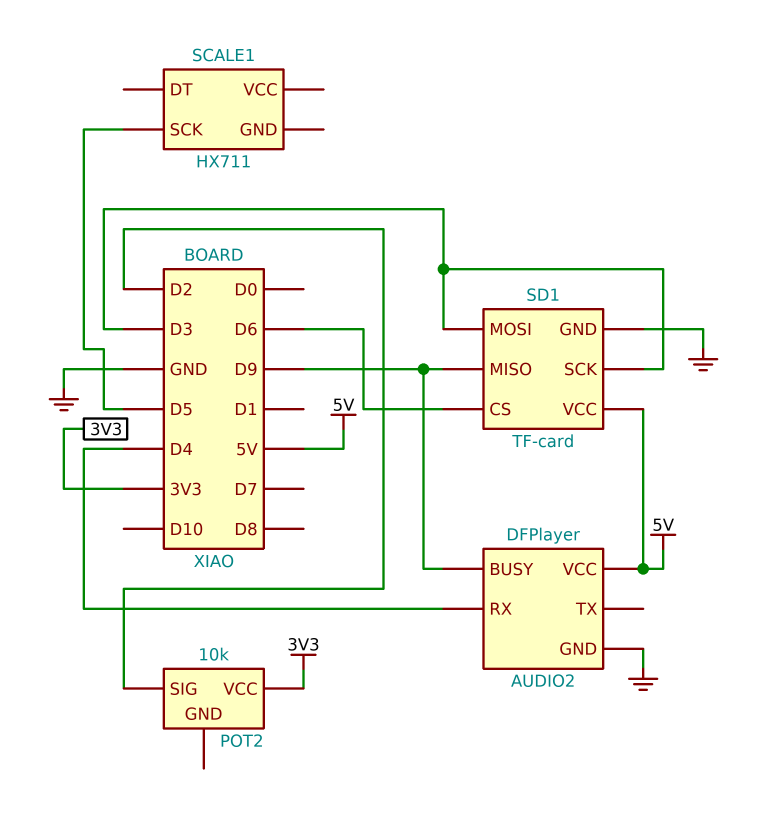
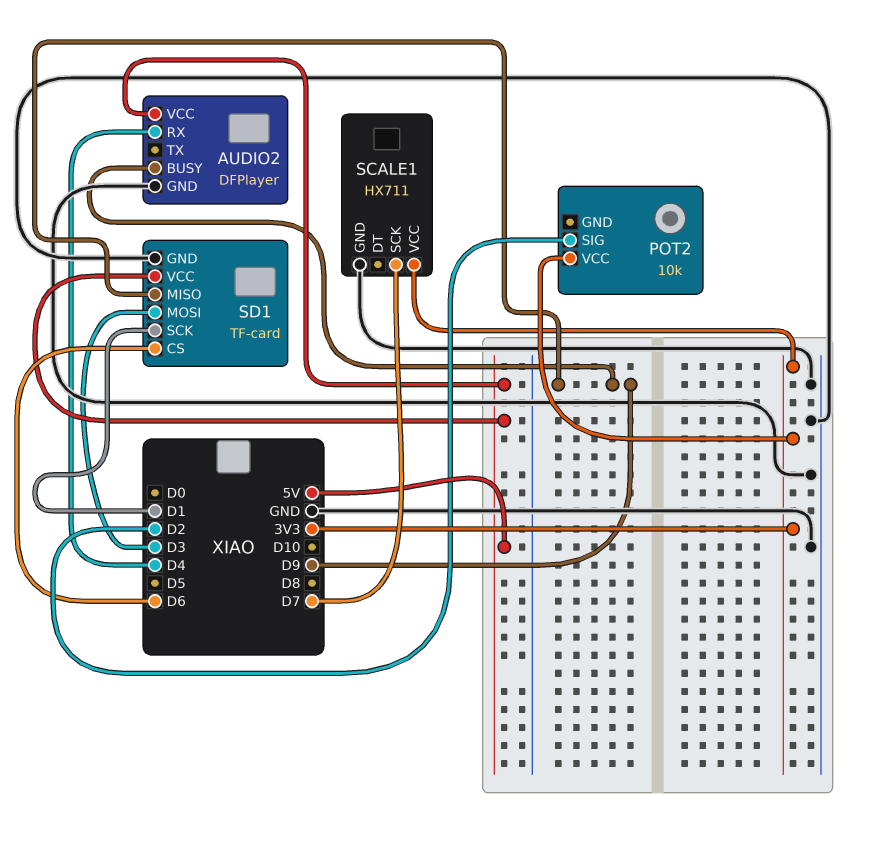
SCALE1 pin GND: none -> GND
SCALE1 pin SCK: D5 -> D7
SCALE1 pin VCC: none -> 3V3
SD1 pin SCK: D3 -> D1

